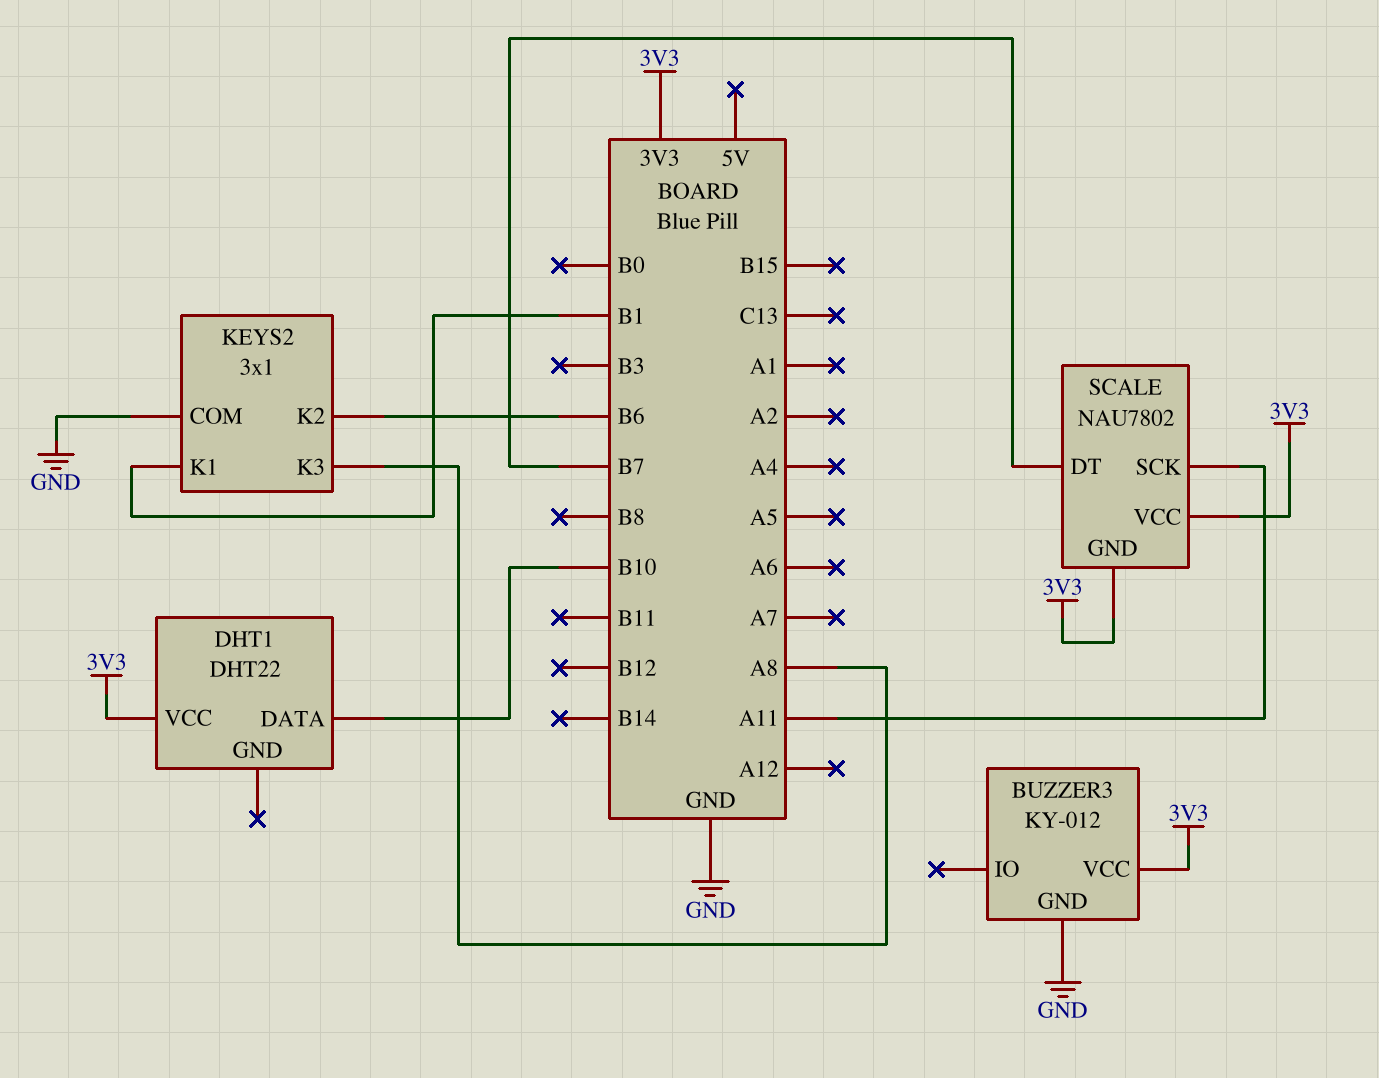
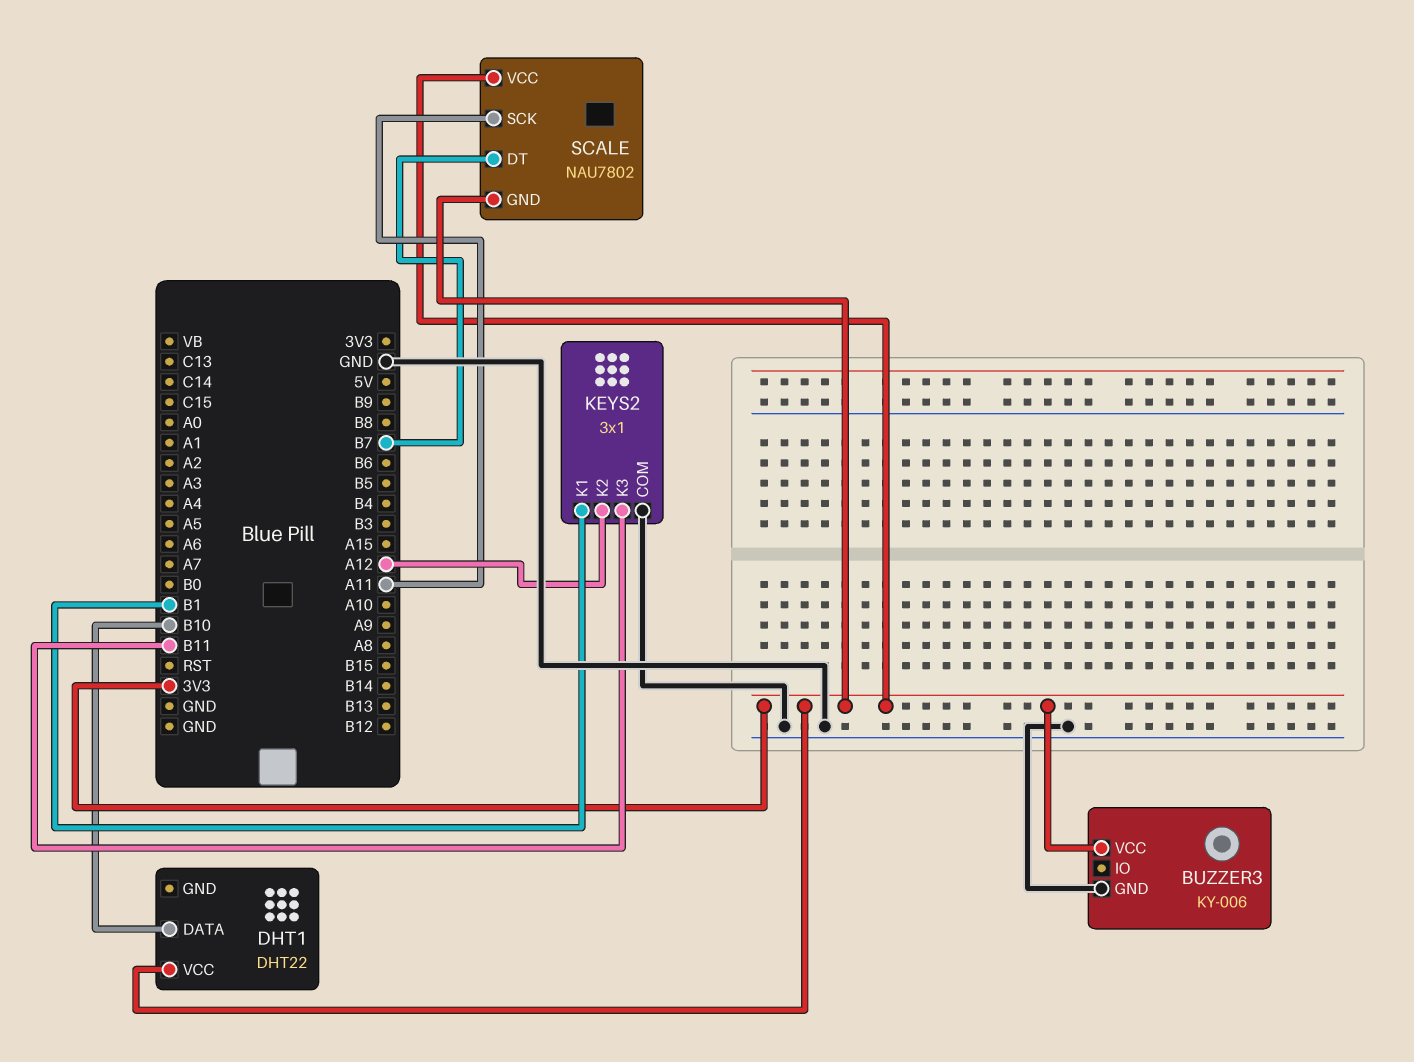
BUZZER3: KY-012 -> KY-006
KEYS2 pin K2: B6 -> A12
KEYS2 pin K3: A8 -> B11

